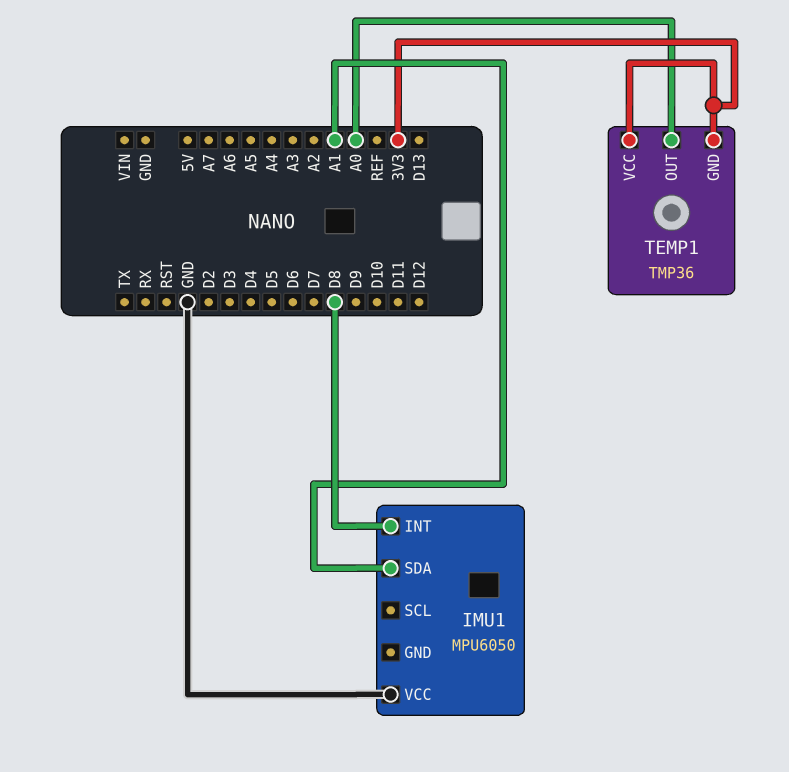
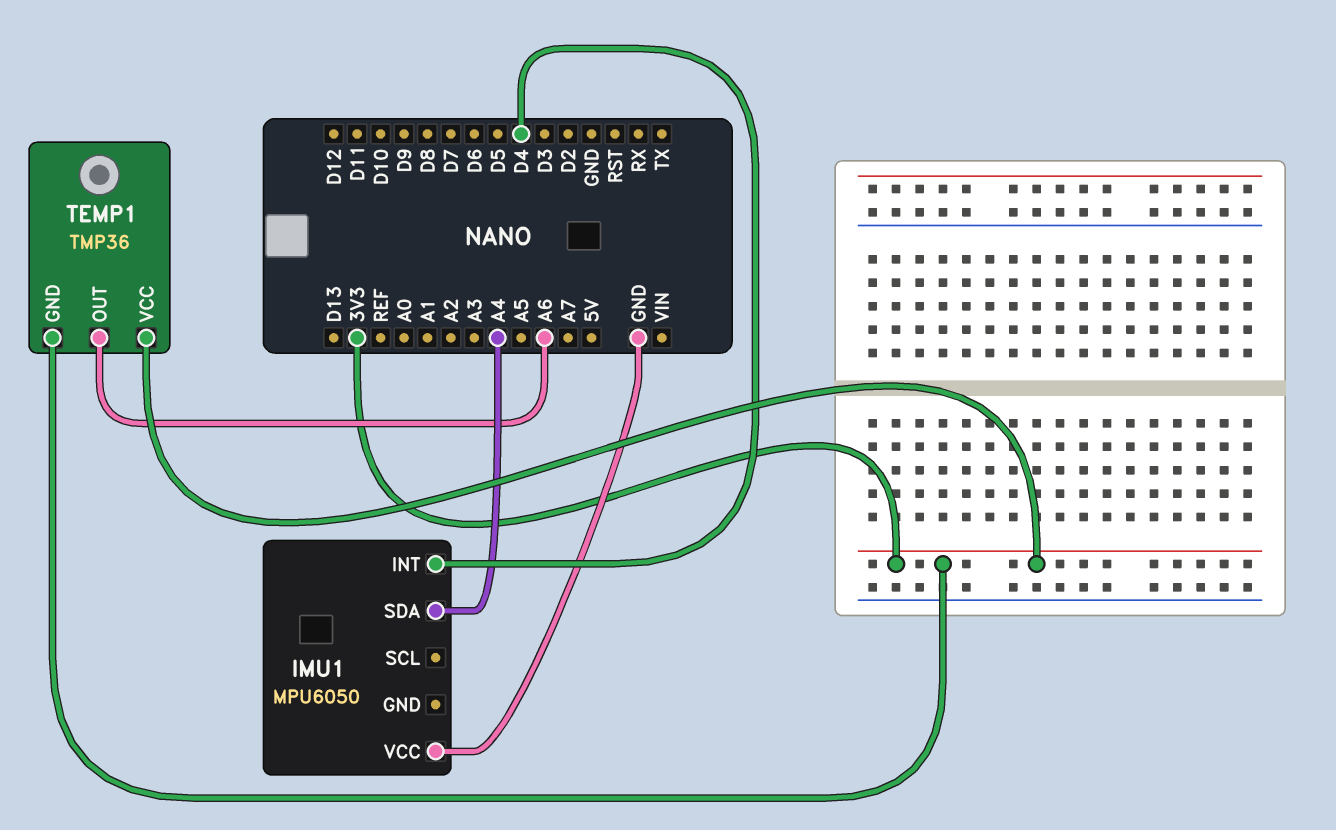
IMU1 pin INT: D8 -> D4
IMU1 pin SDA: A1 -> A4
TEMP1 pin OUT: A0 -> A6

